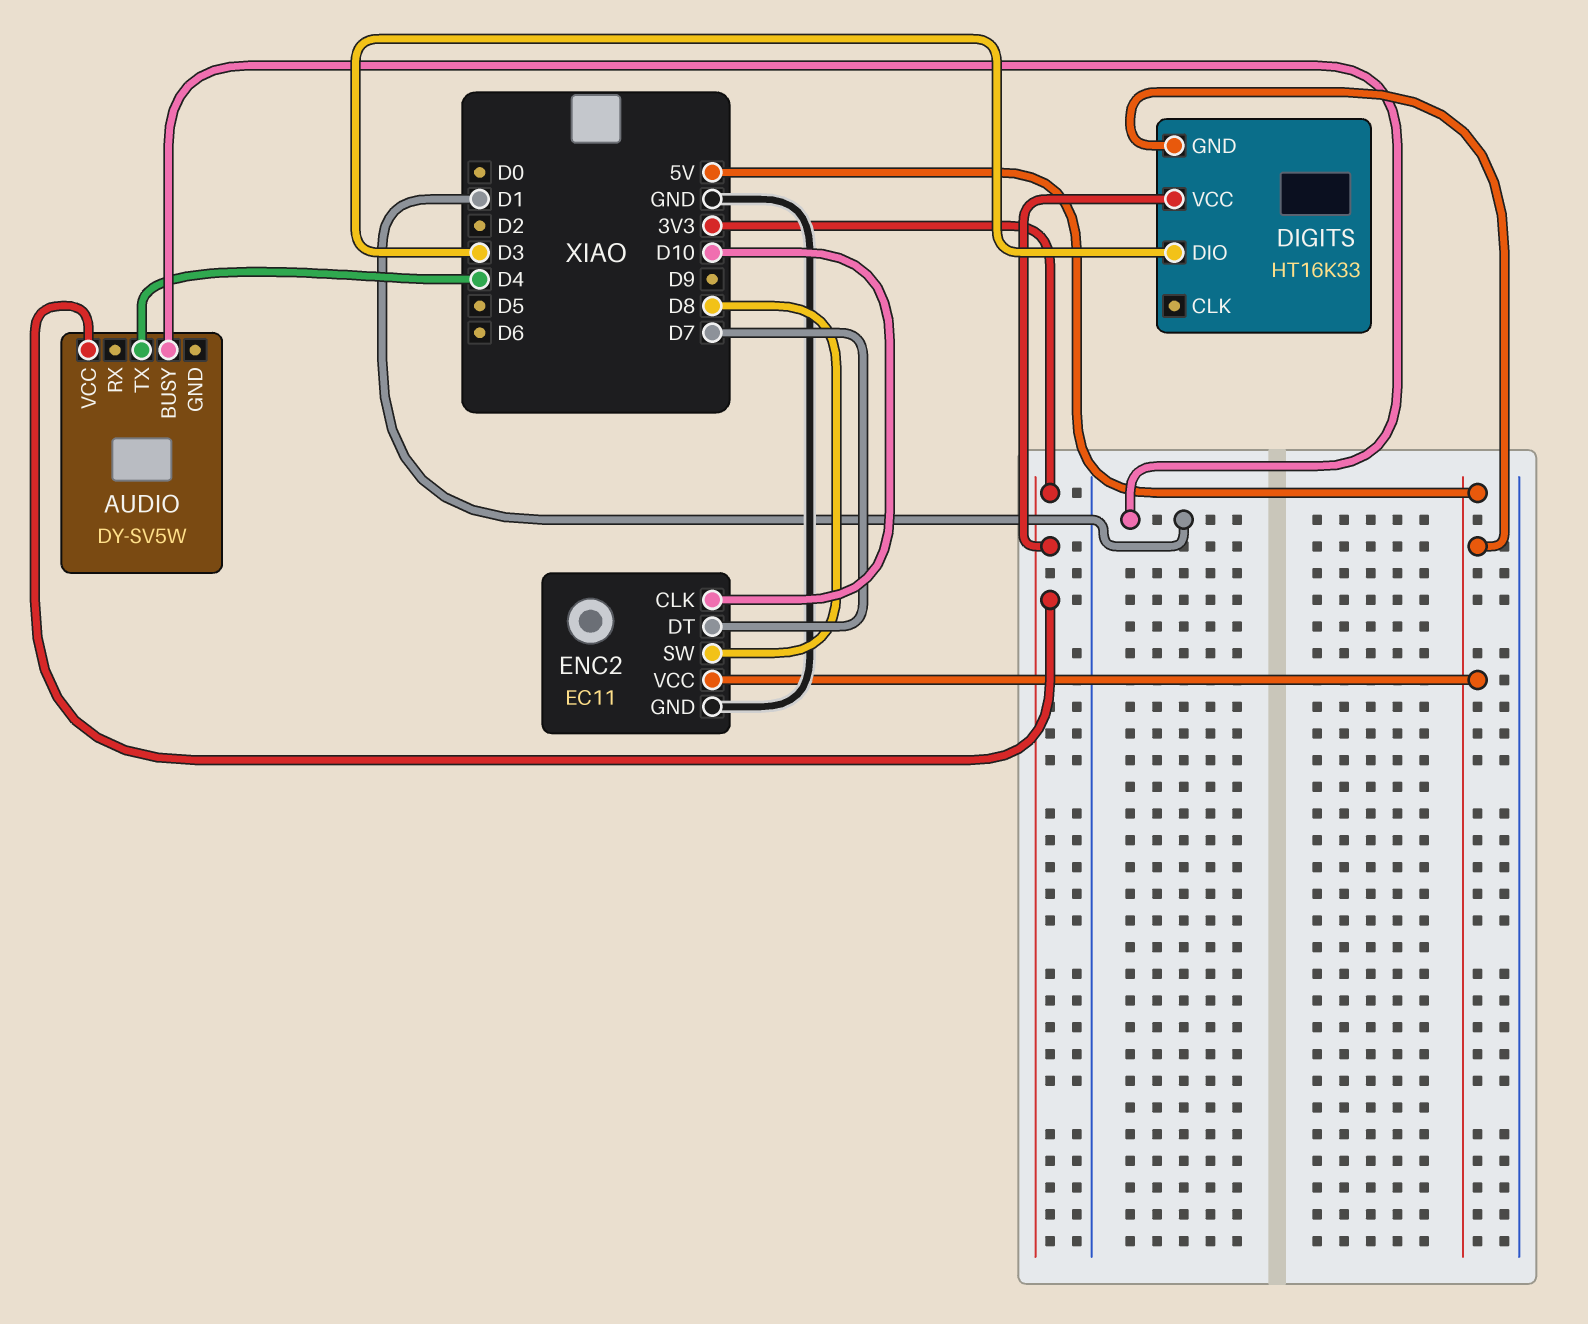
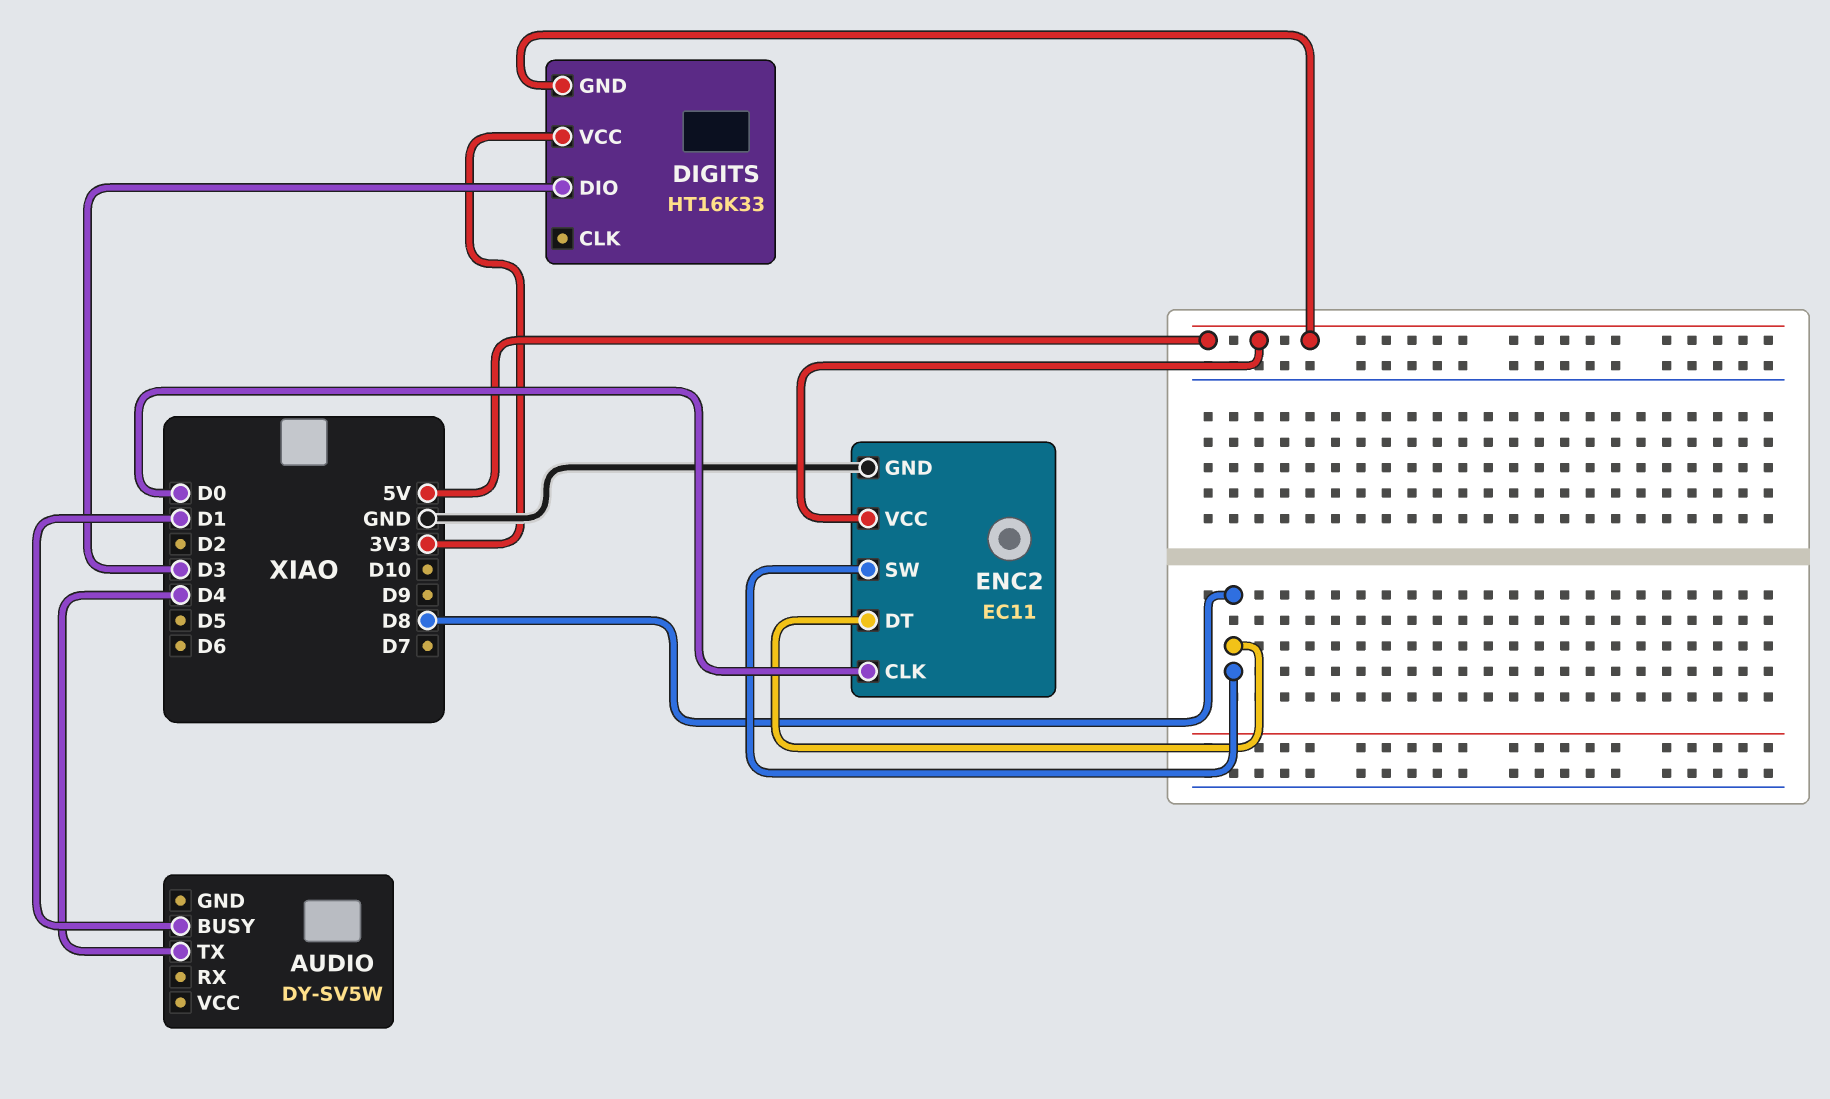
AUDIO pin VCC: 3V3 -> none
ENC2 pin CLK: D10 -> D0
ENC2 pin DT: D7 -> D8

